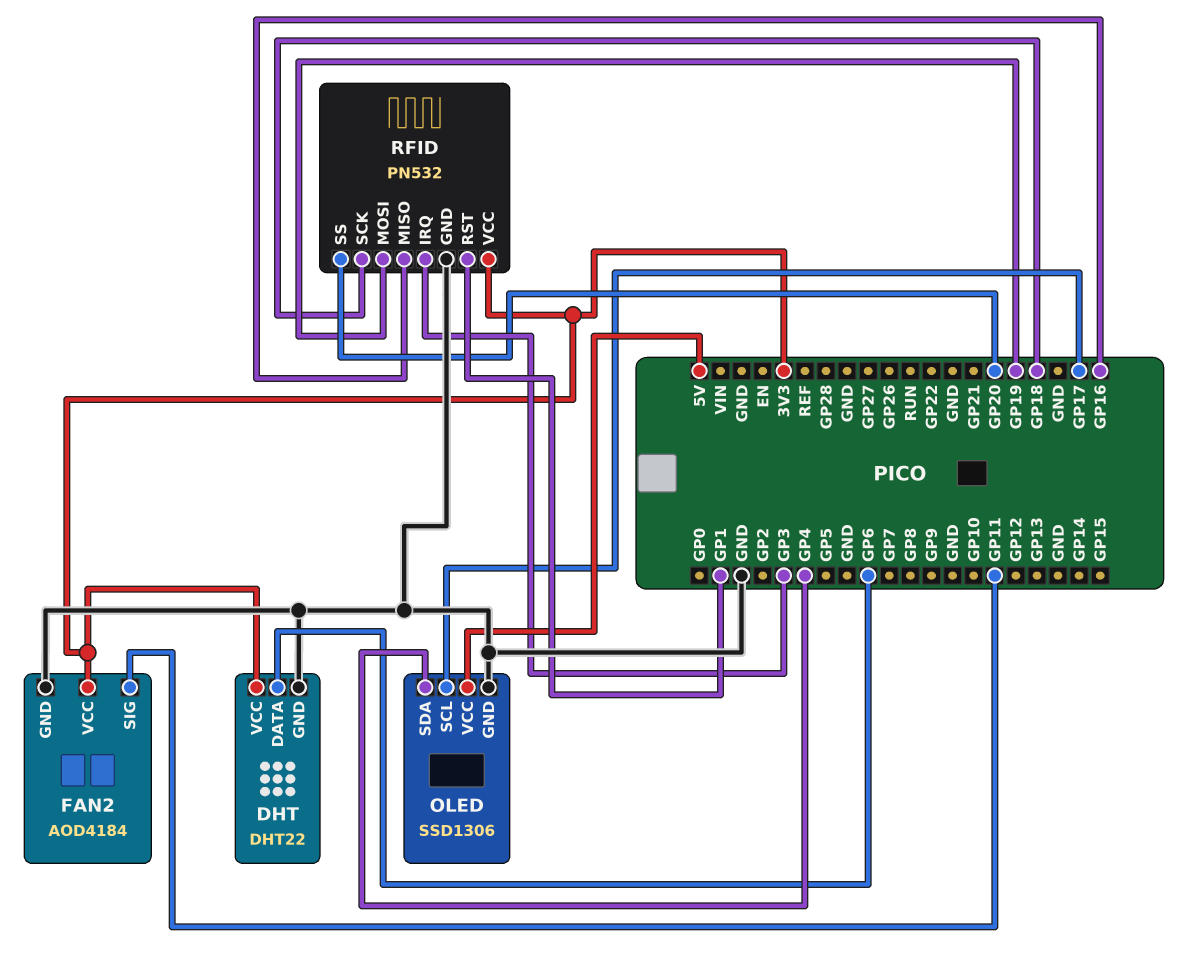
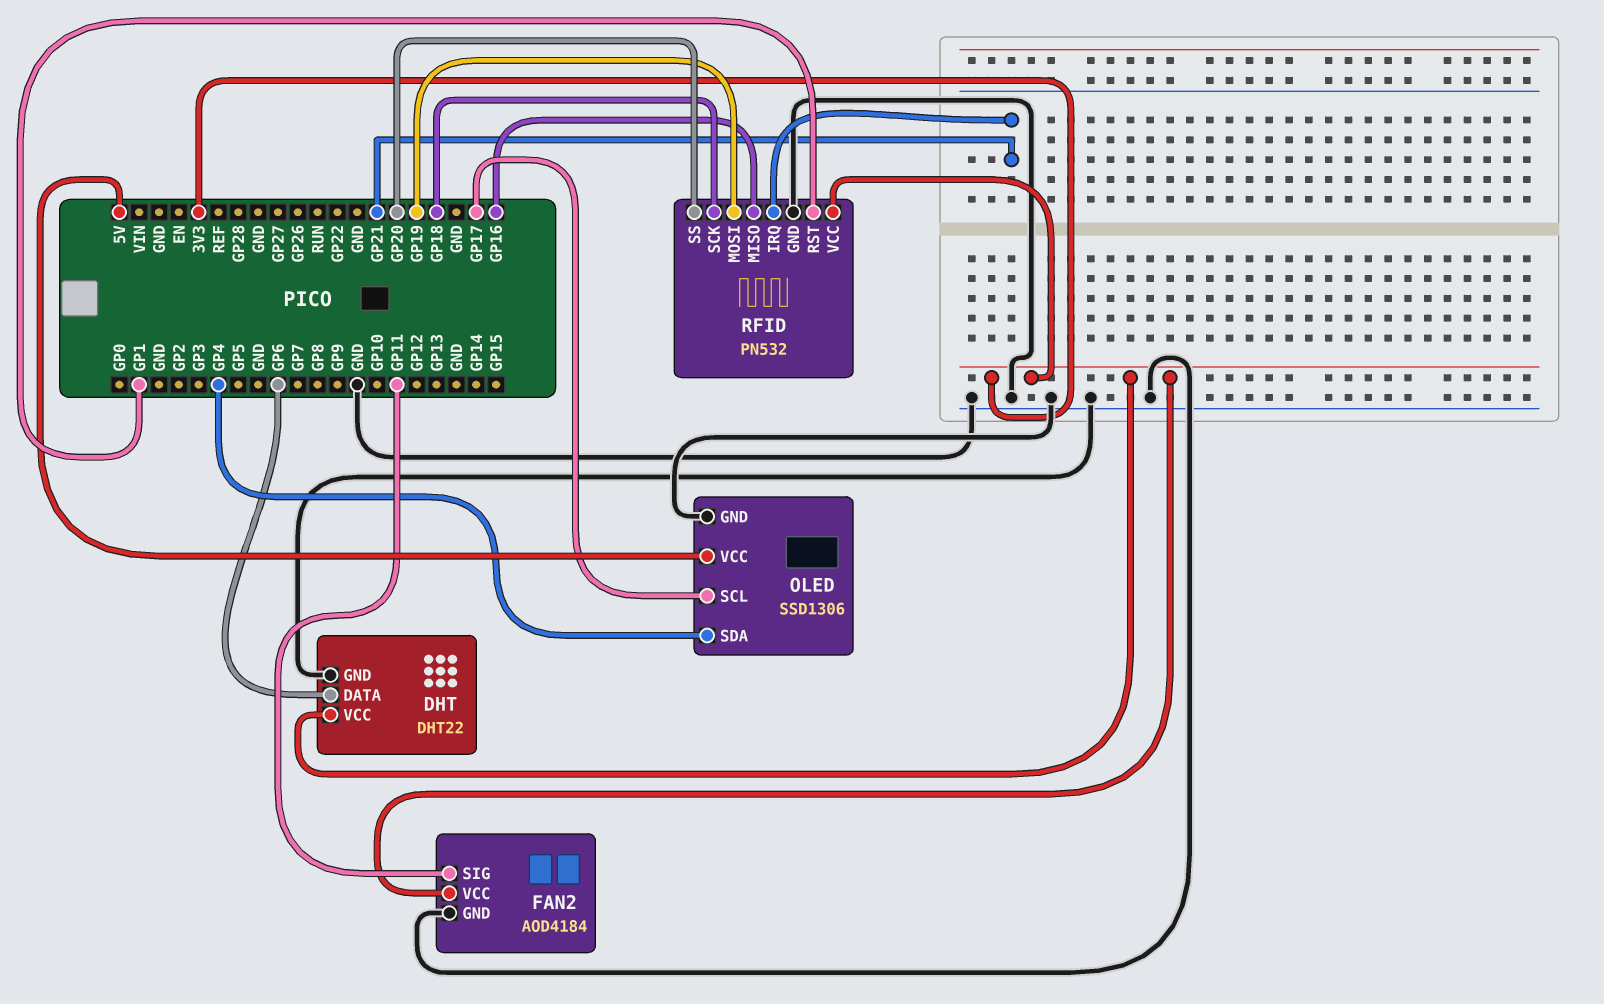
RFID pin IRQ: GP3 -> GP21

